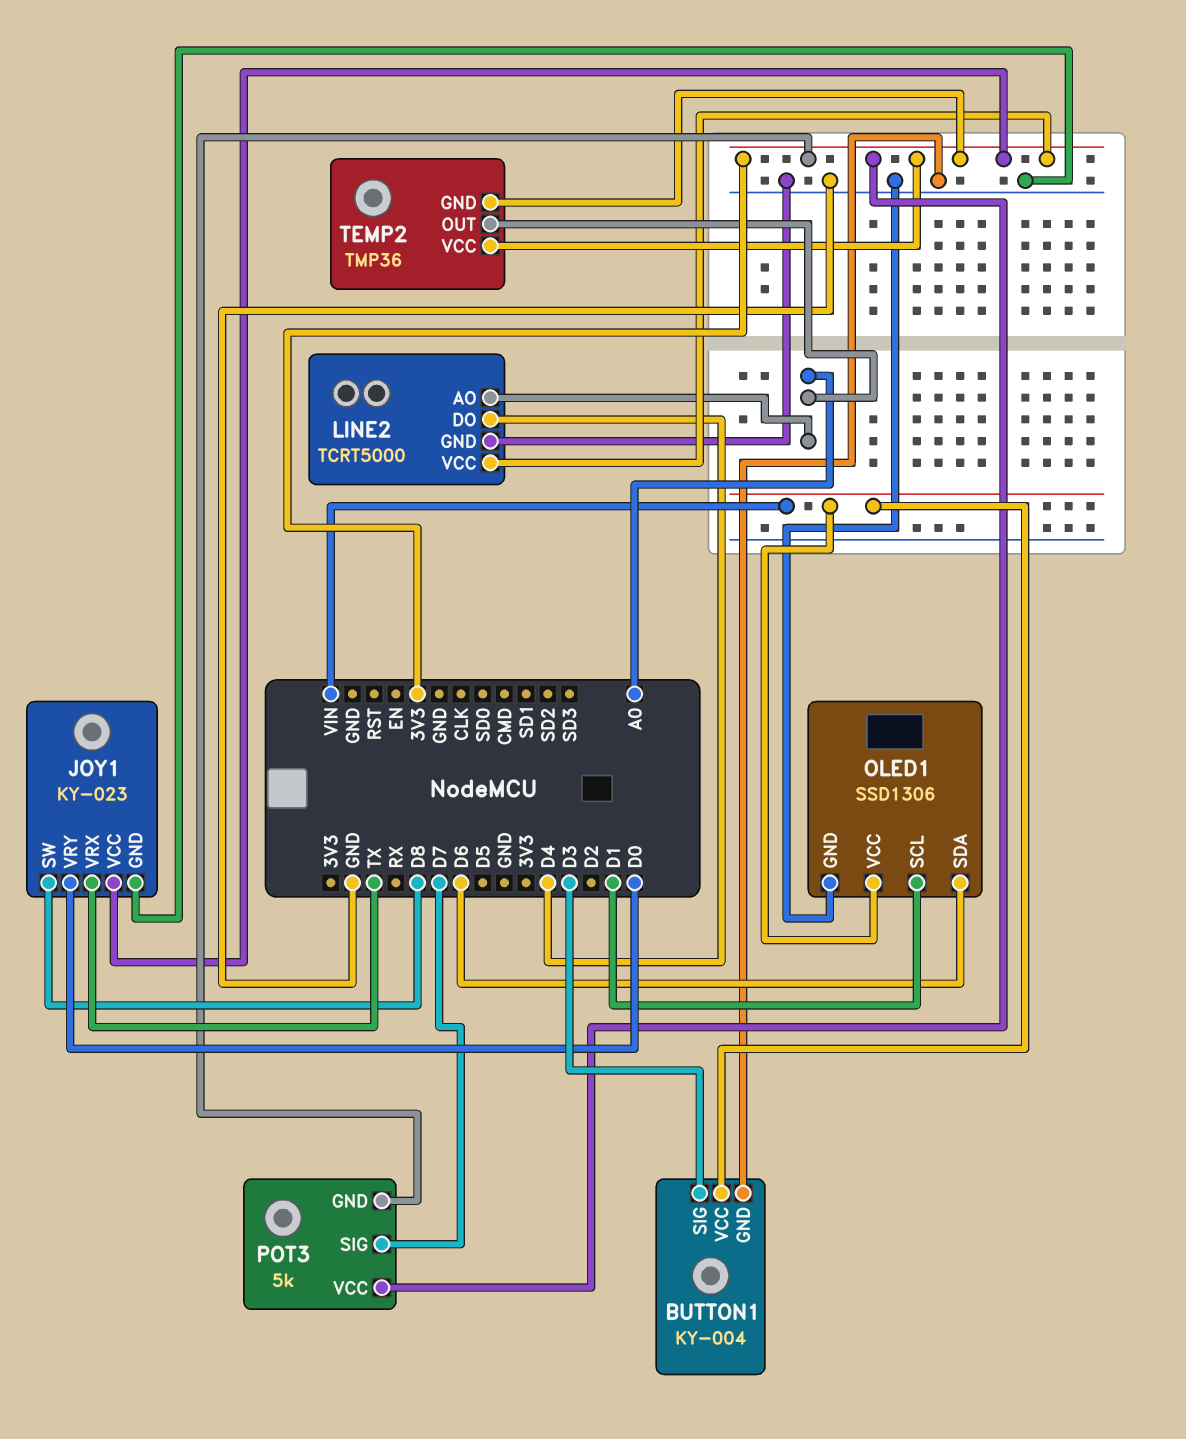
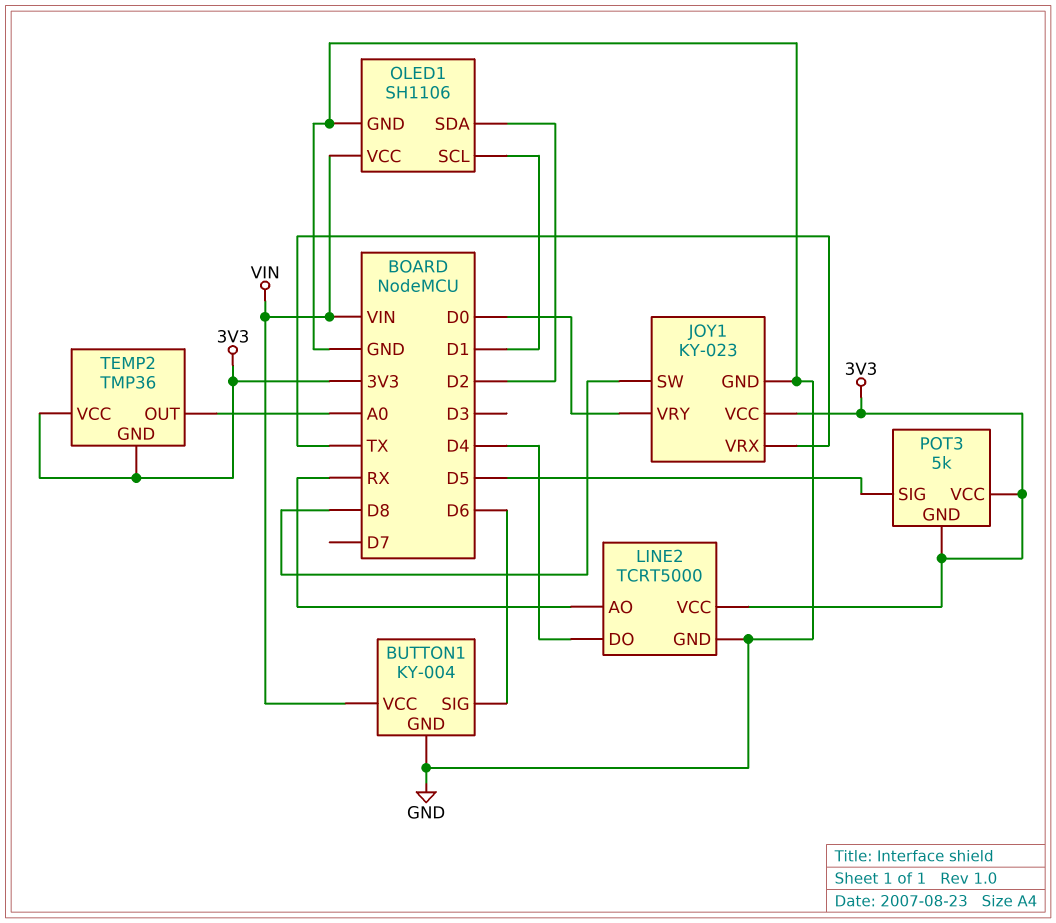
BUTTON1 pin SIG: D3 -> D6
LINE2 pin AO: A0 -> RX
OLED1: SSD1306 -> SH1106
OLED1 pin SDA: D6 -> D2
POT3 pin SIG: D7 -> D5

